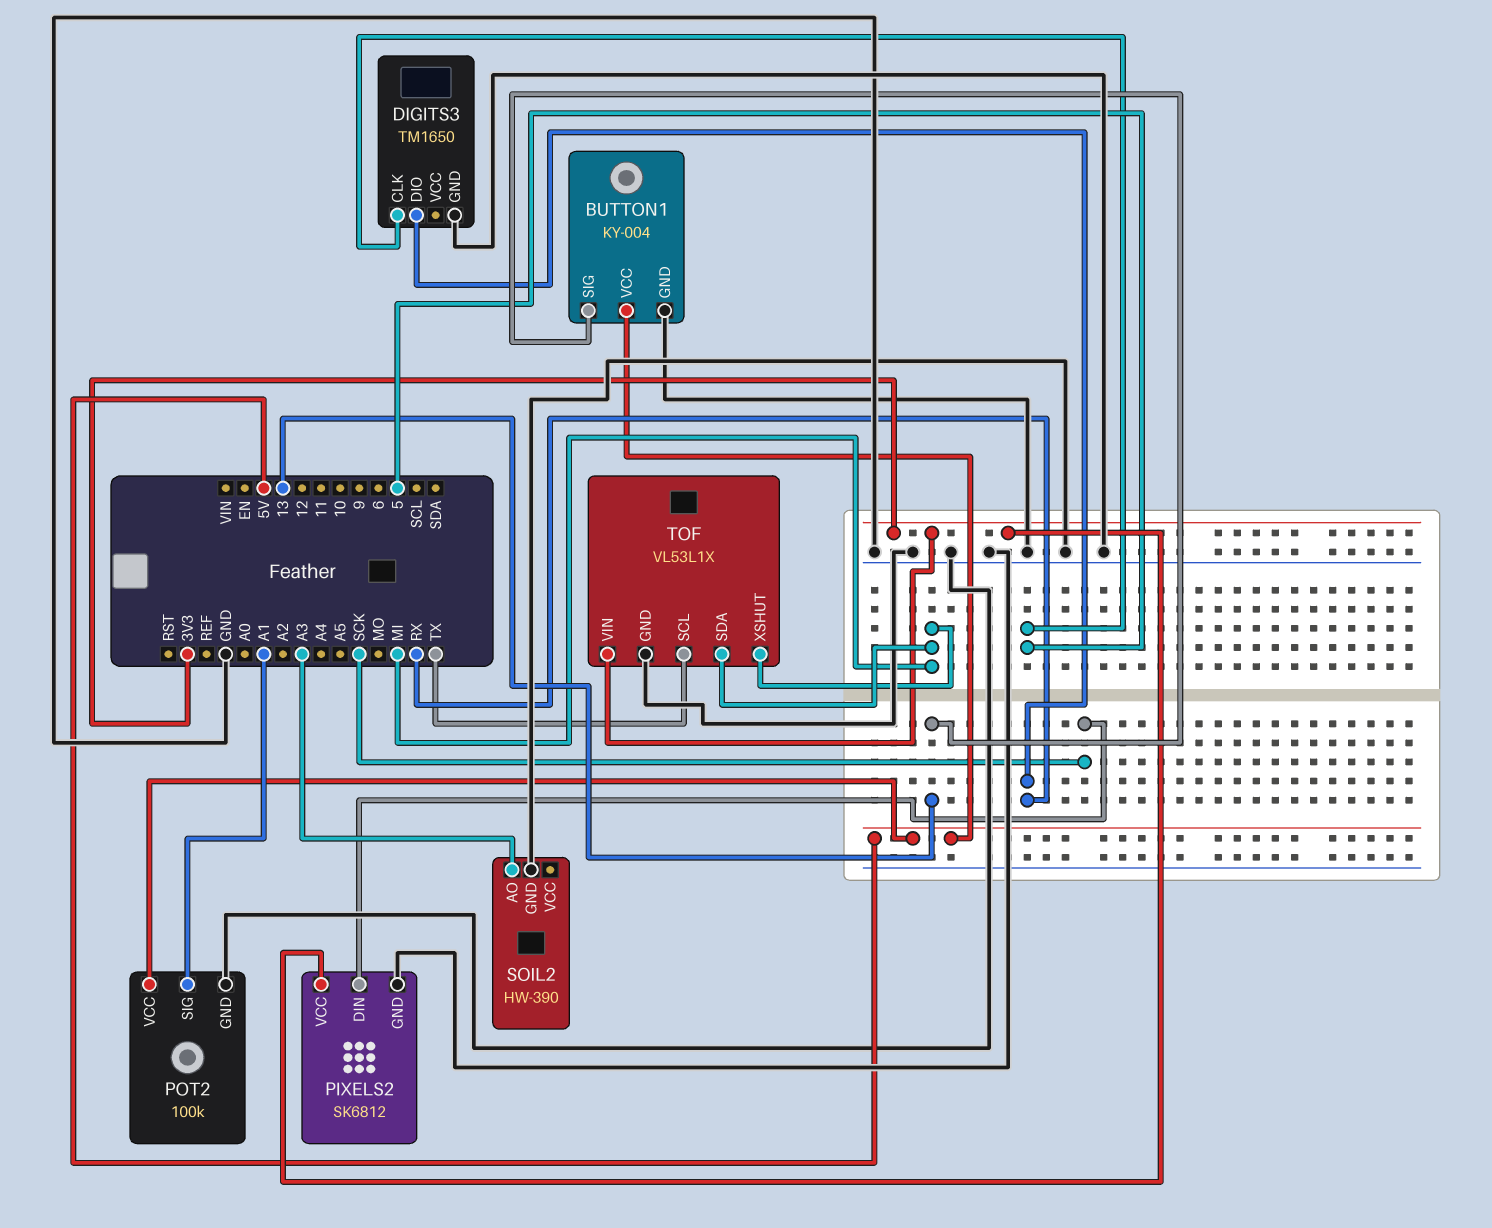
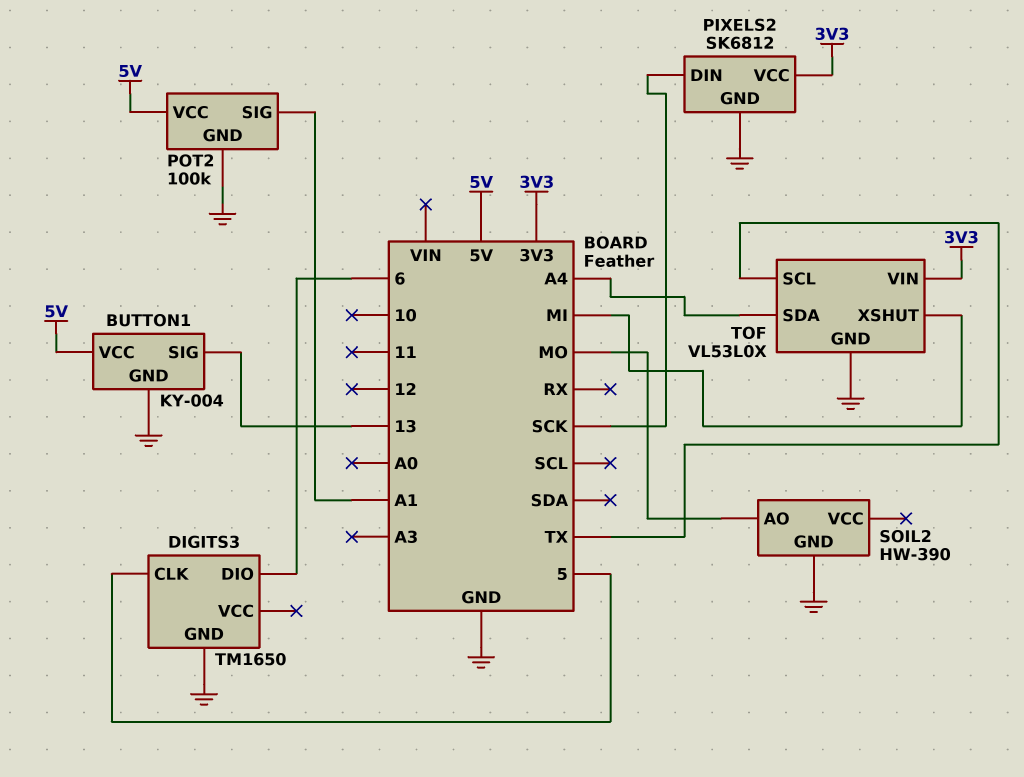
DIGITS3 pin DIO: RX -> 6
SOIL2 pin AO: A3 -> MO
TOF: VL53L1X -> VL53L0X
TOF pin SDA: MI -> A4

